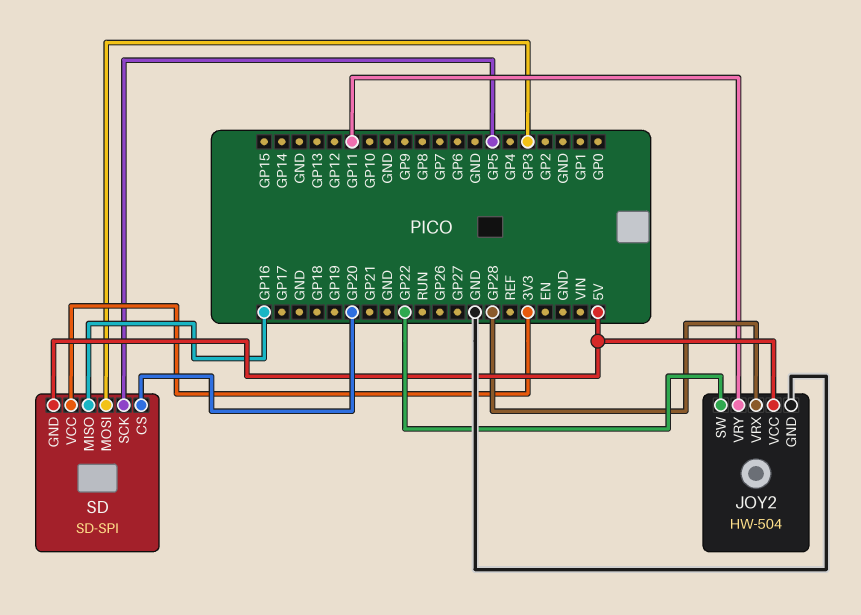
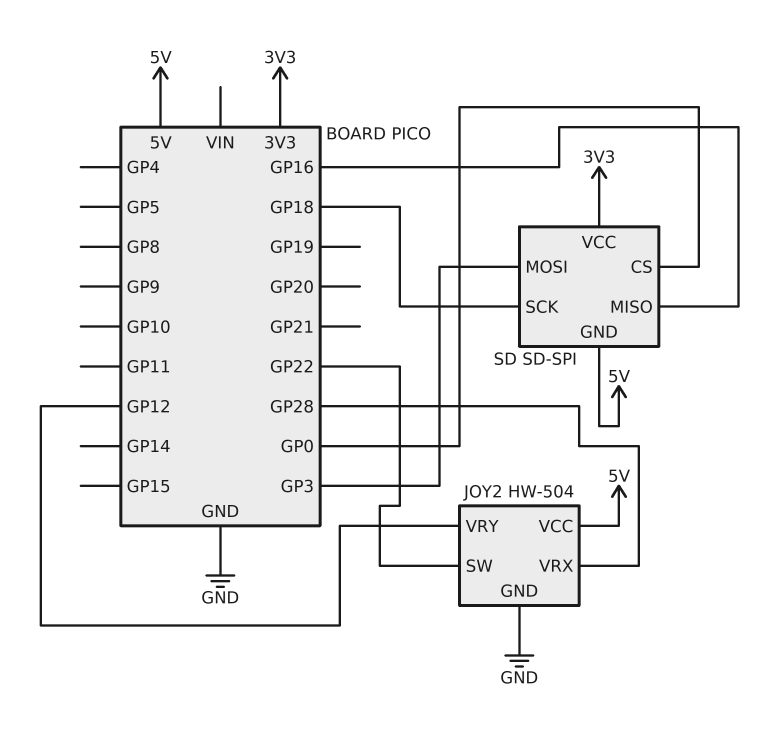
JOY2 pin VRY: GP11 -> GP12
SD pin CS: GP20 -> GP0
SD pin SCK: GP5 -> GP18

